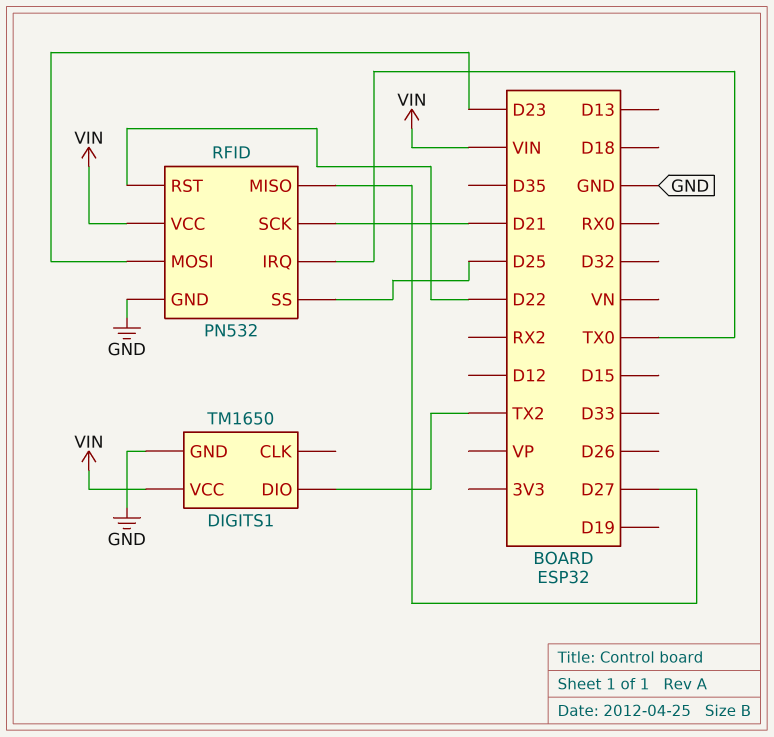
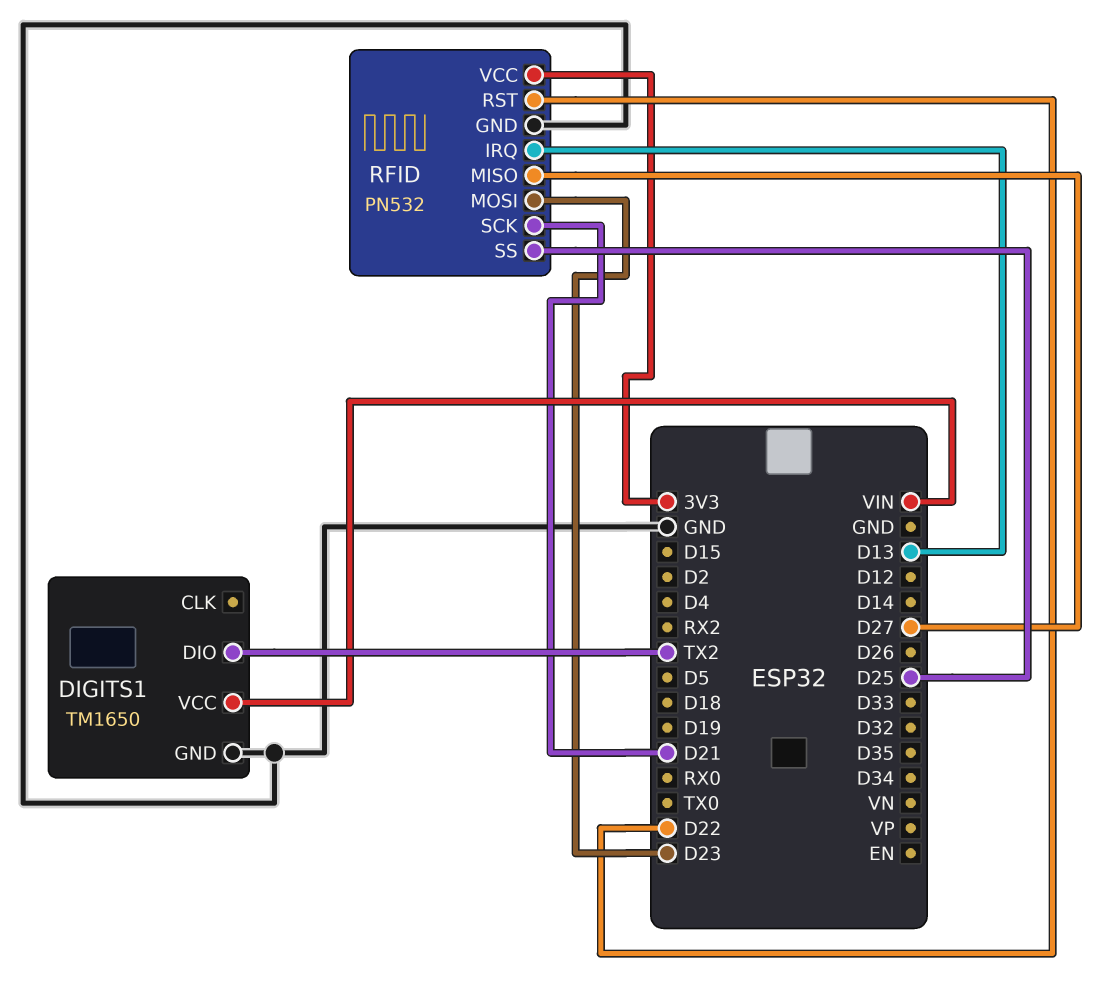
RFID pin IRQ: TX0 -> D13
RFID pin VCC: VIN -> 3V3

